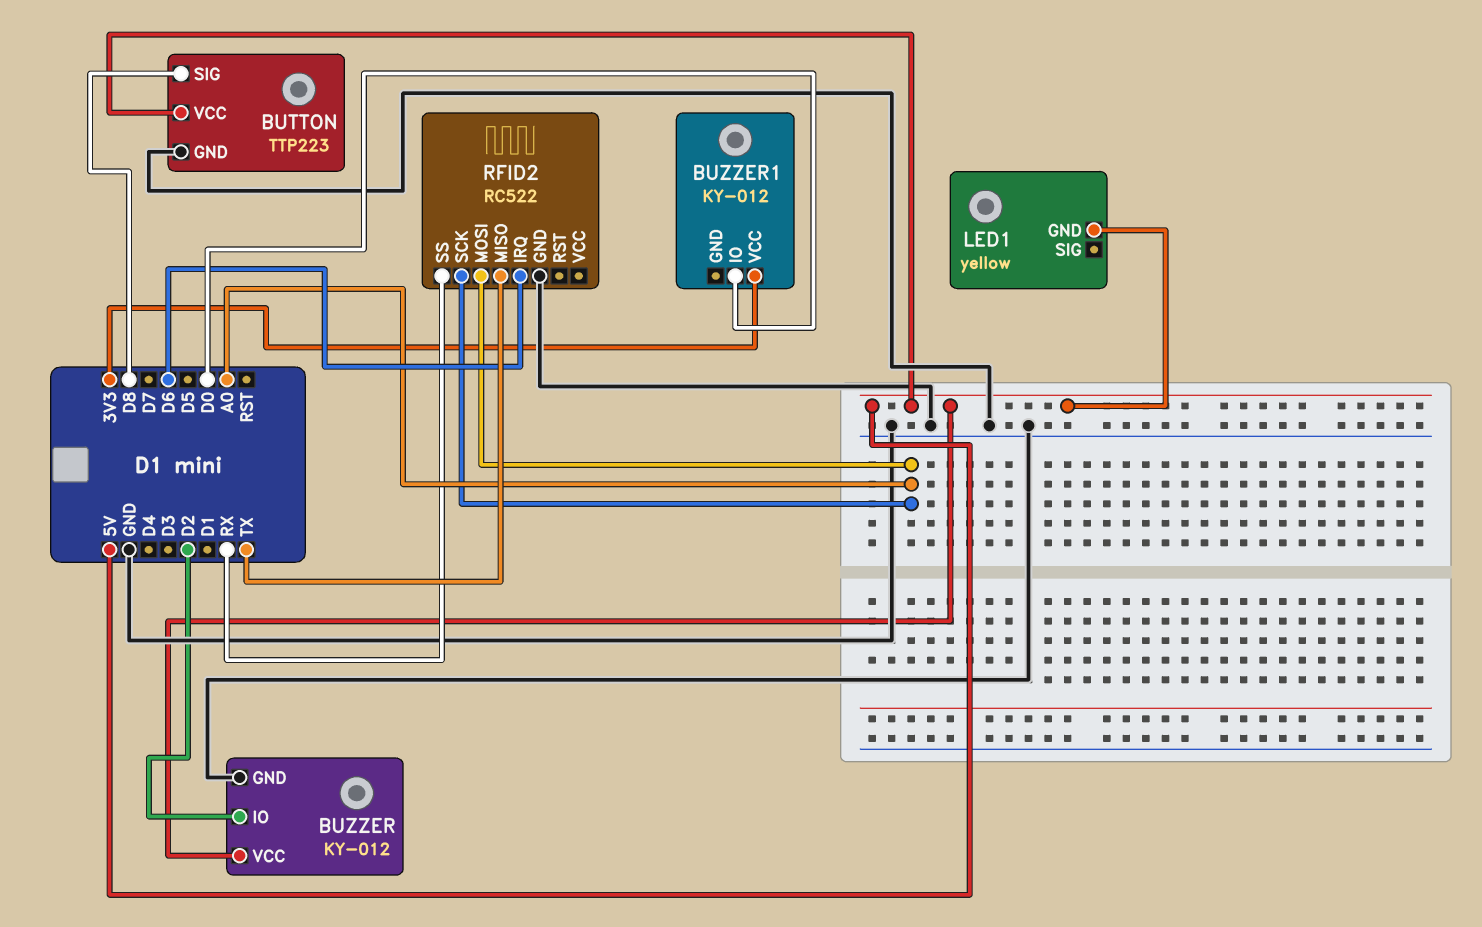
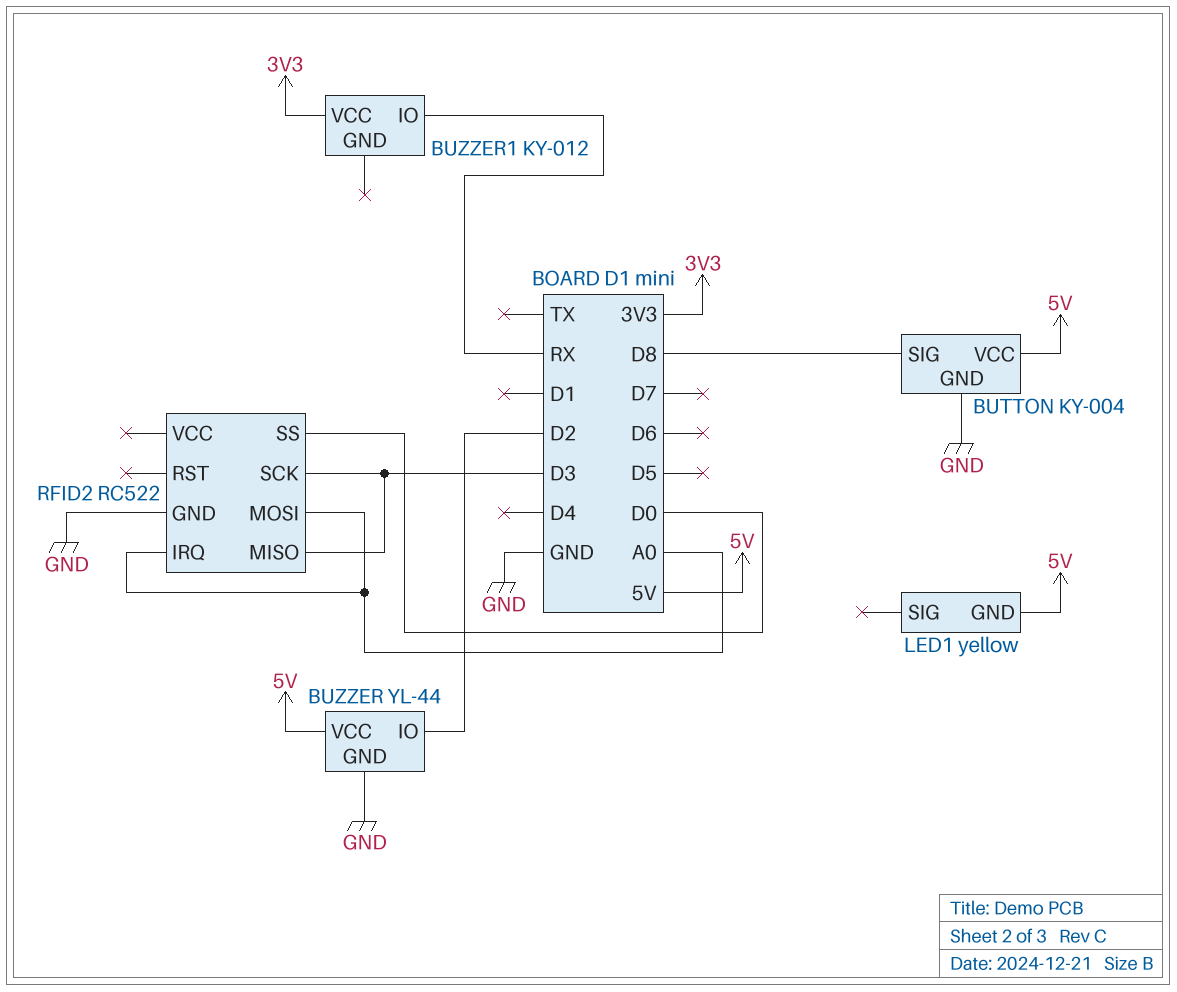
BUTTON: TTP223 -> KY-004
BUZZER: KY-012 -> YL-44
BUZZER1 pin IO: D0 -> RX
RFID2 pin IRQ: D6 -> A0
RFID2 pin MISO: TX -> D3
RFID2 pin SCK: A0 -> D3
RFID2 pin SS: RX -> D0

